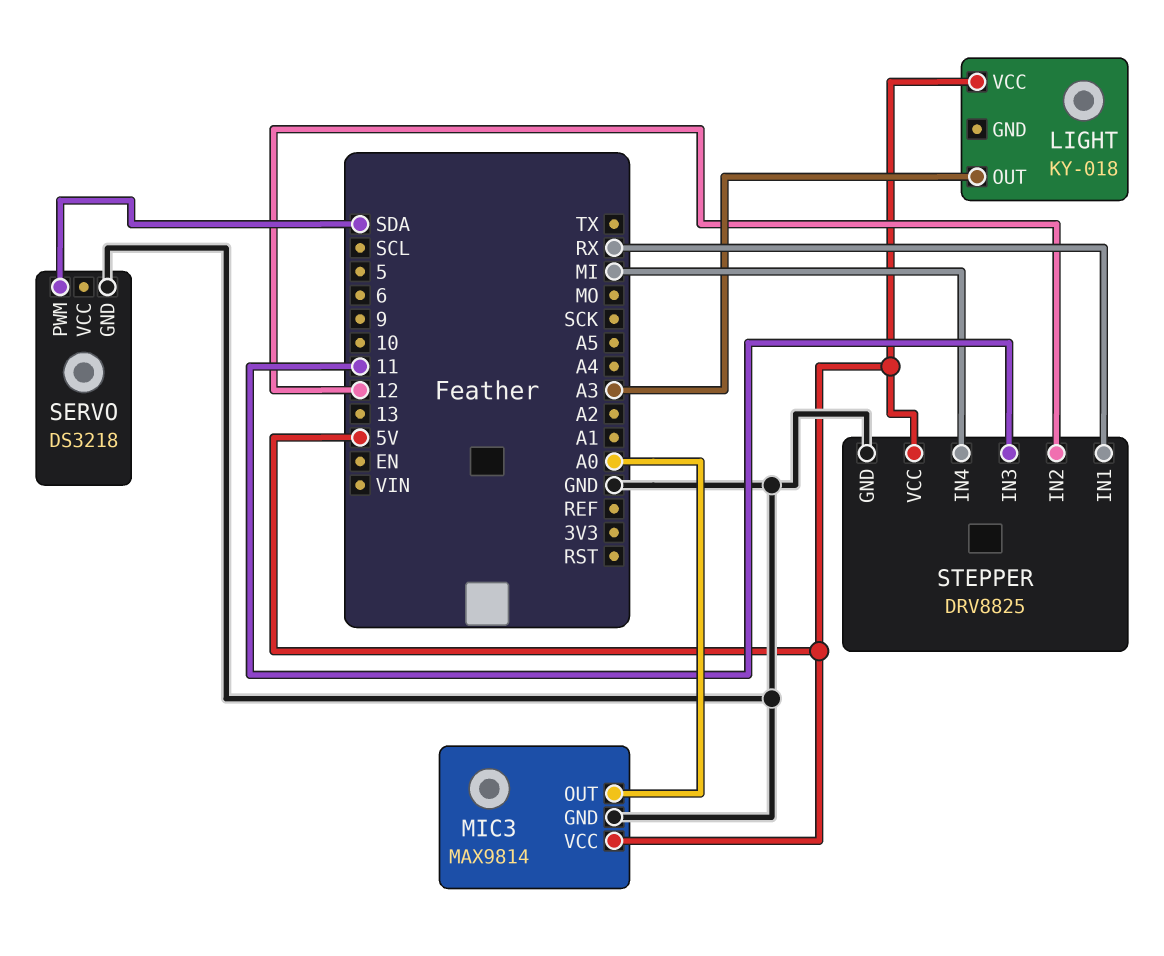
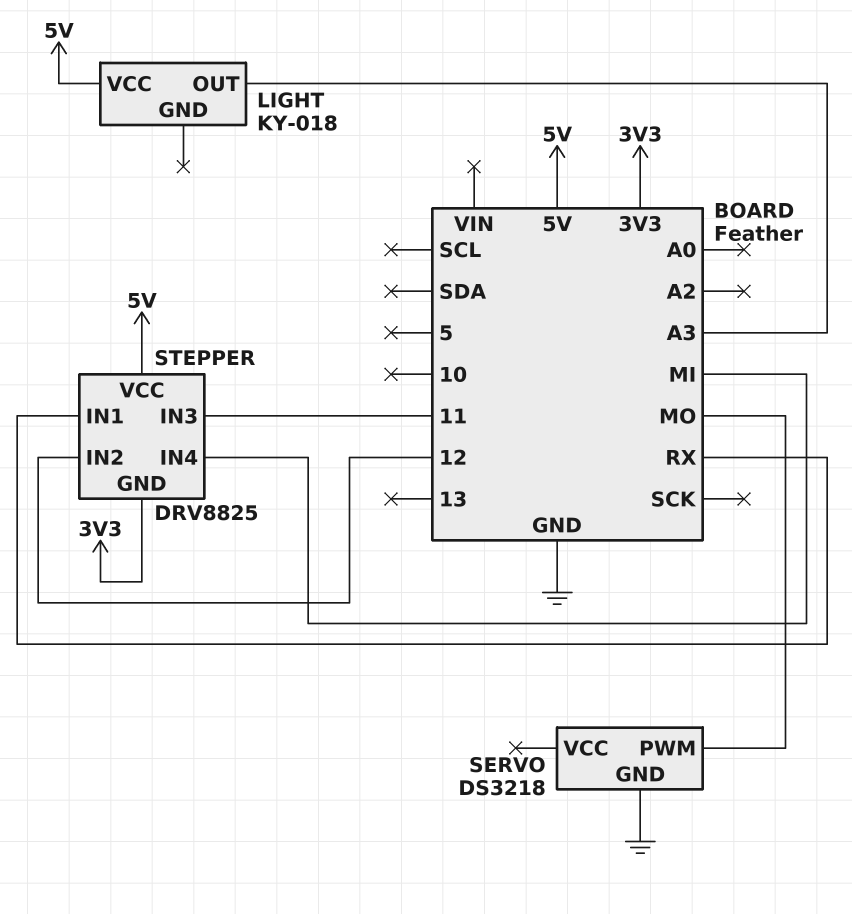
MIC3: MAX9814 -> none
MIC3 pin GND: GND -> none
MIC3 pin OUT: A0 -> none
MIC3 pin VCC: 5V -> none
SERVO pin PWM: SDA -> MO
STEPPER pin GND: GND -> 3V3

